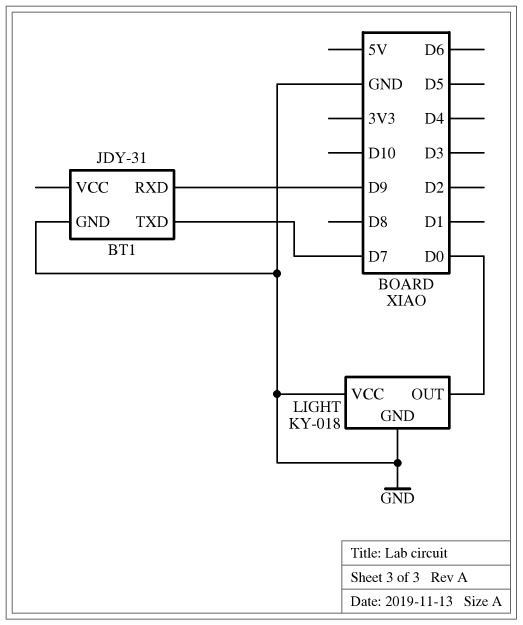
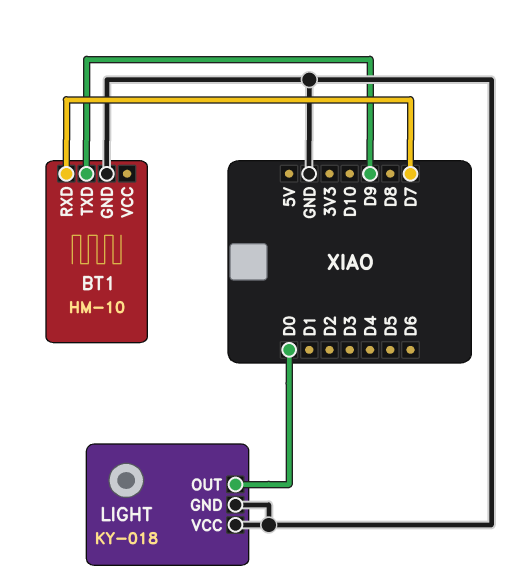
BT1: JDY-31 -> HM-10
BT1 pin RXD: D9 -> D7
BT1 pin TXD: D7 -> D9

